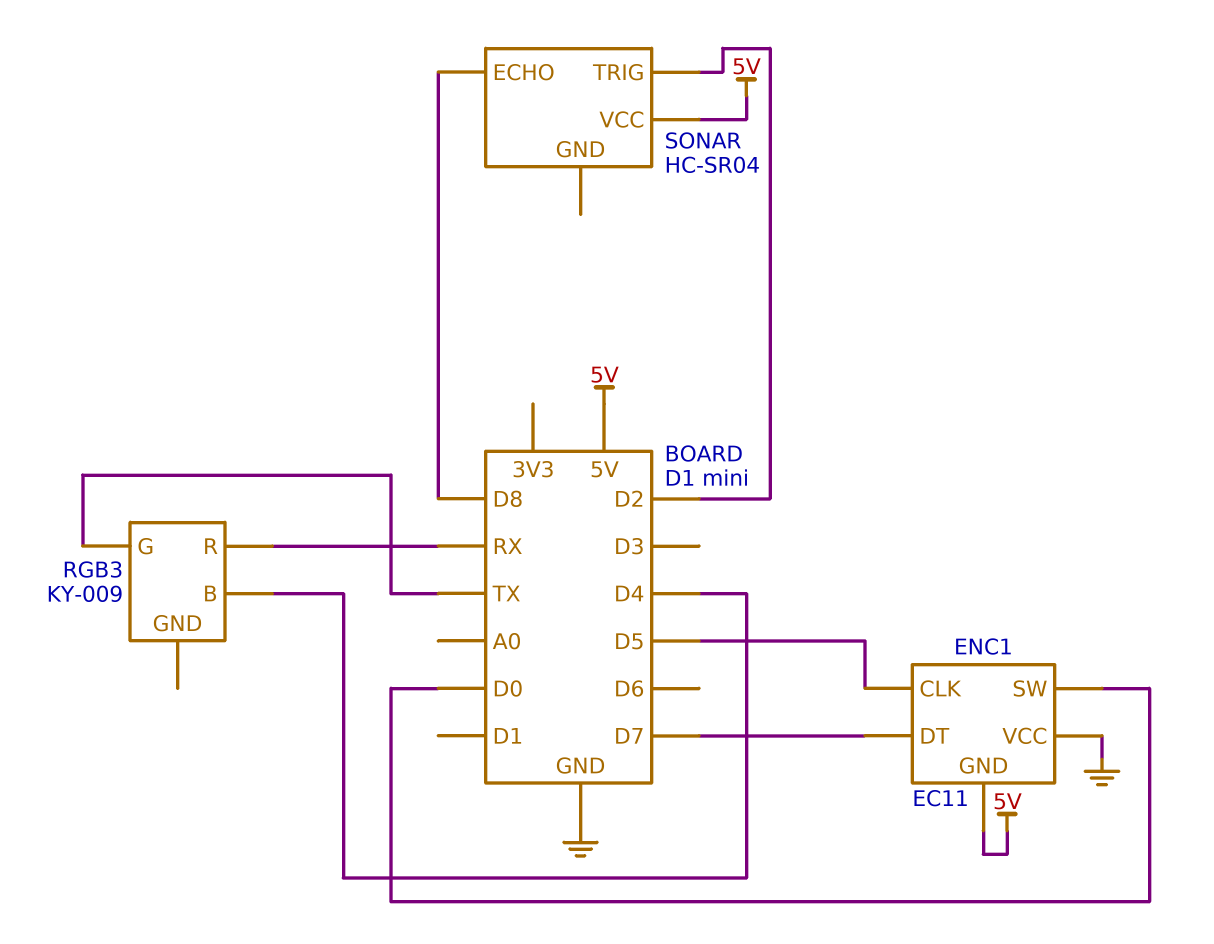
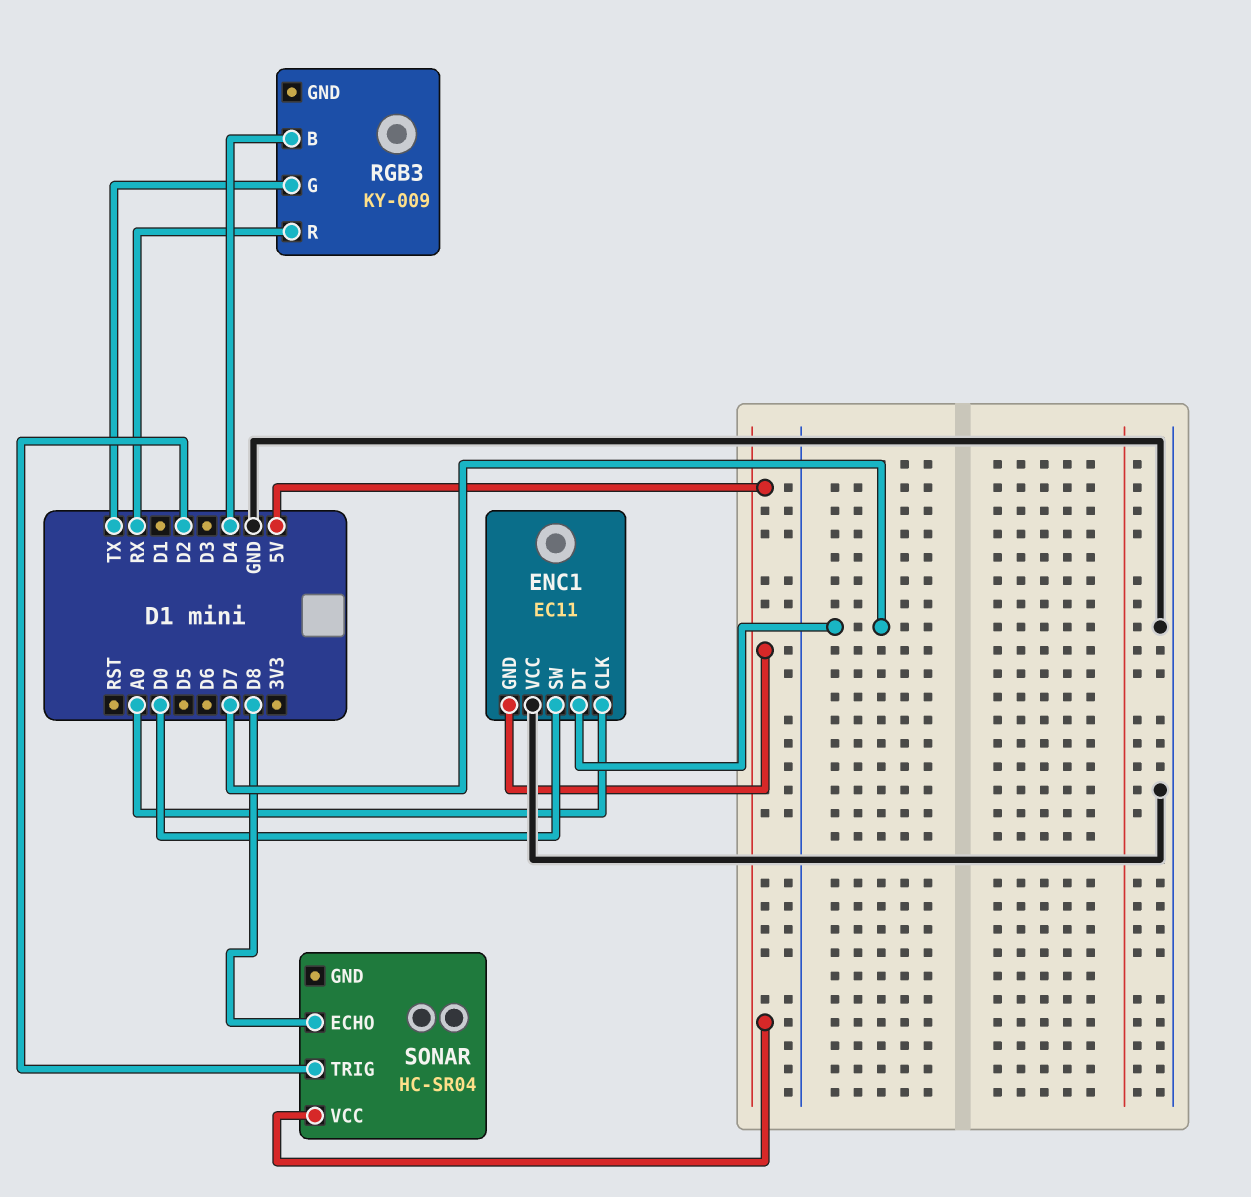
ENC1 pin CLK: D5 -> A0

